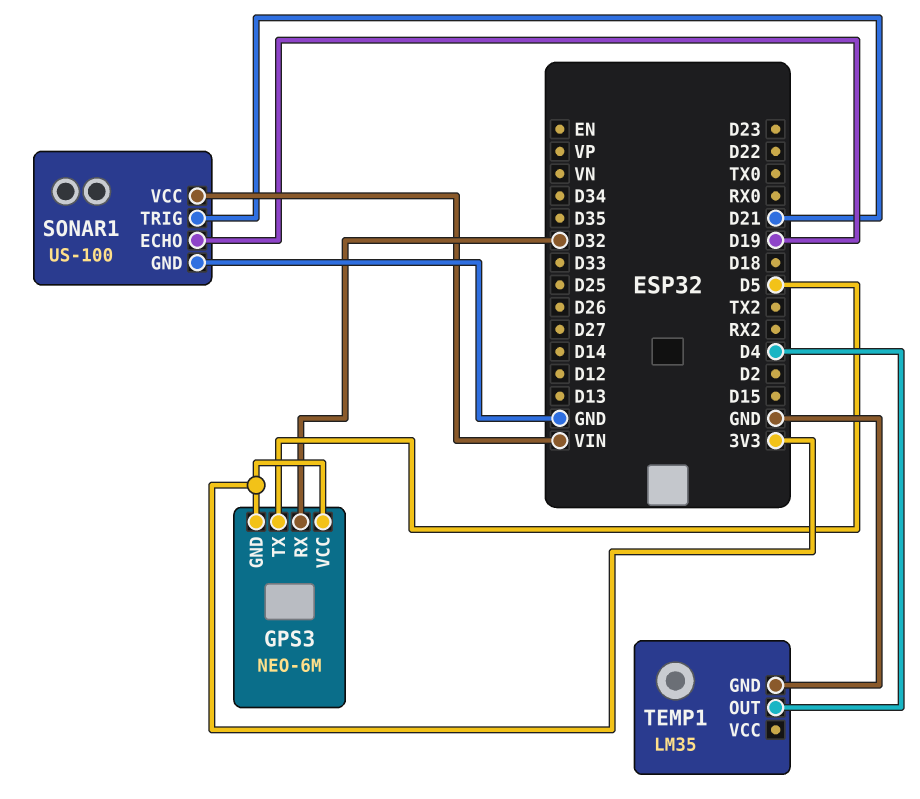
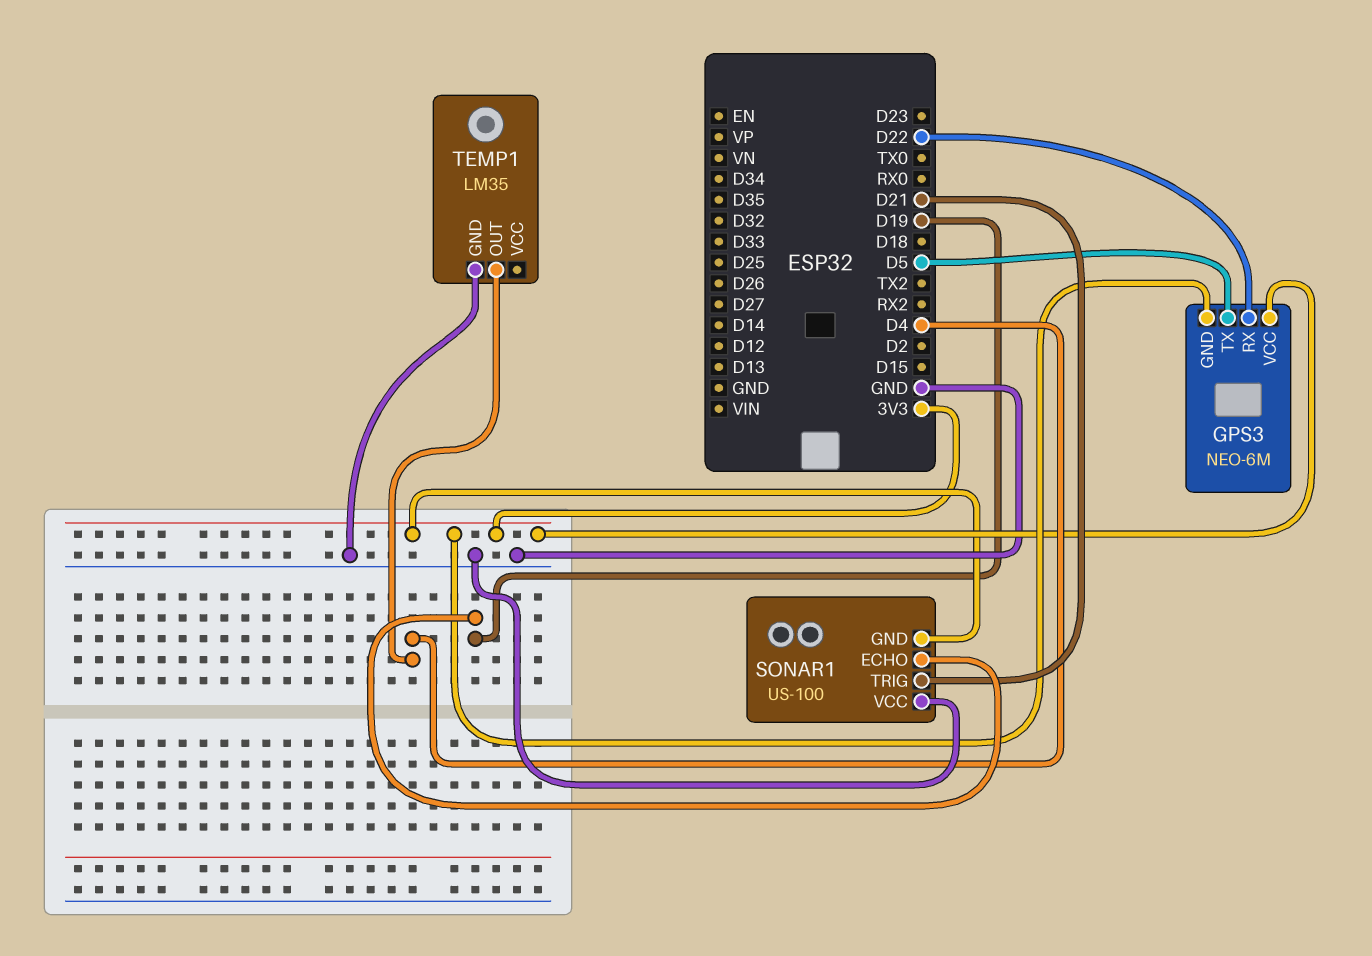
GPS3 pin RX: D32 -> D22
SONAR1 pin GND: GND -> 3V3
SONAR1 pin VCC: VIN -> GND

